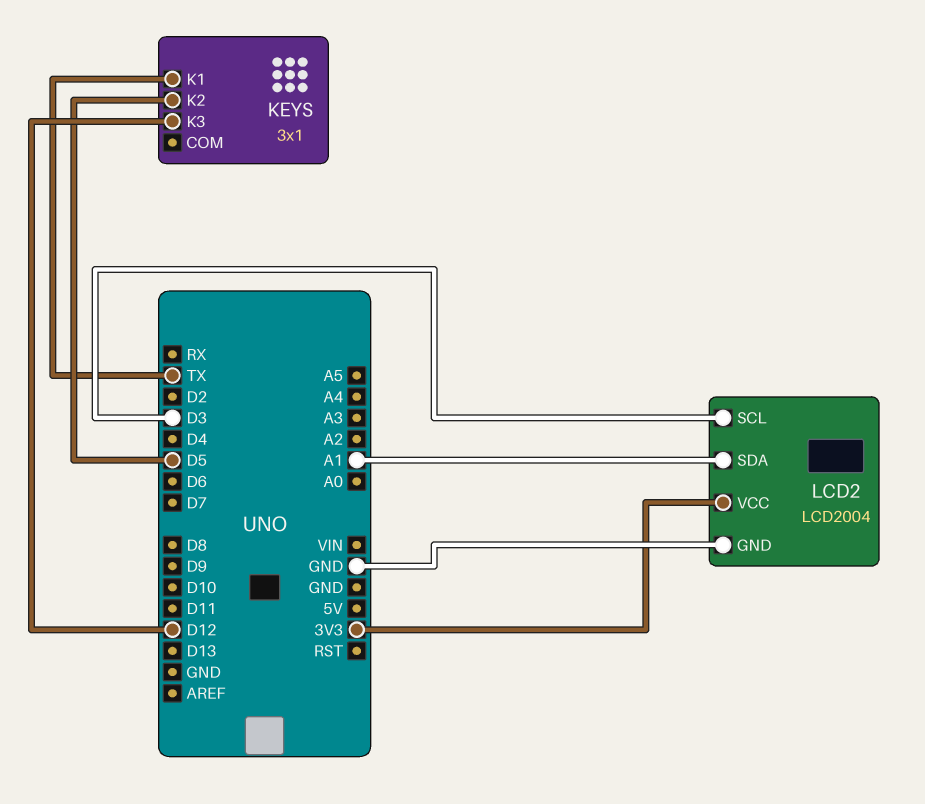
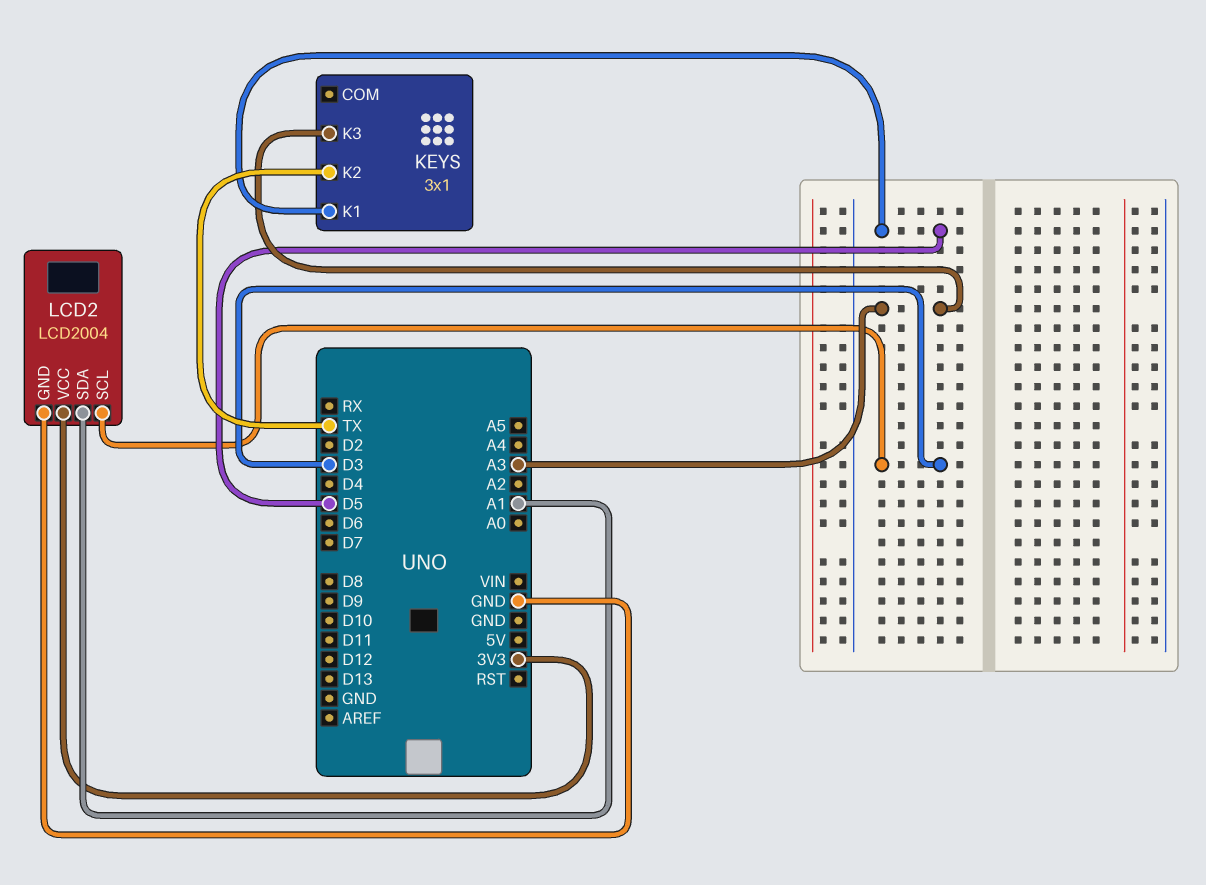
KEYS pin K1: TX -> D5
KEYS pin K2: D5 -> TX
KEYS pin K3: D12 -> A3

